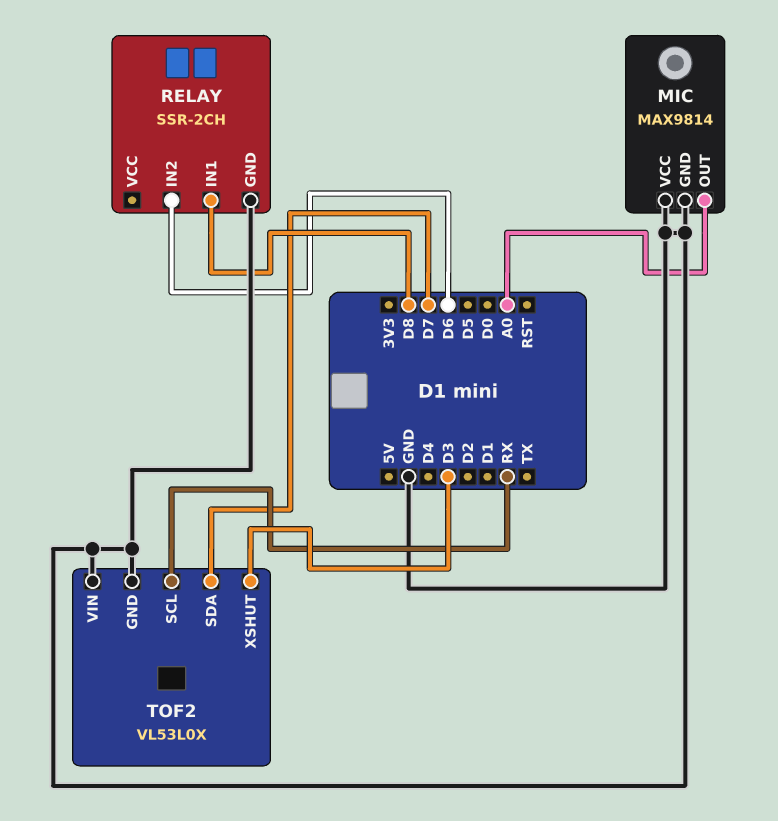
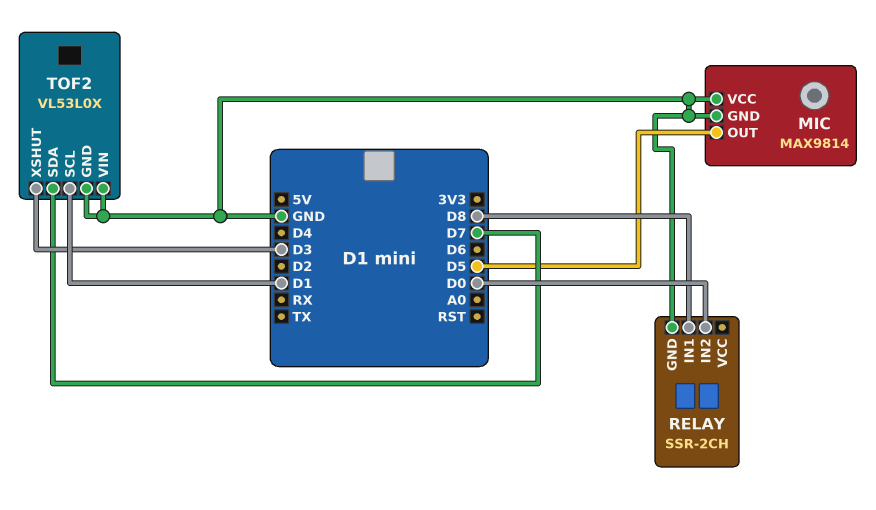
MIC pin OUT: A0 -> D5
RELAY pin IN2: D6 -> D0
TOF2 pin SCL: RX -> D1

